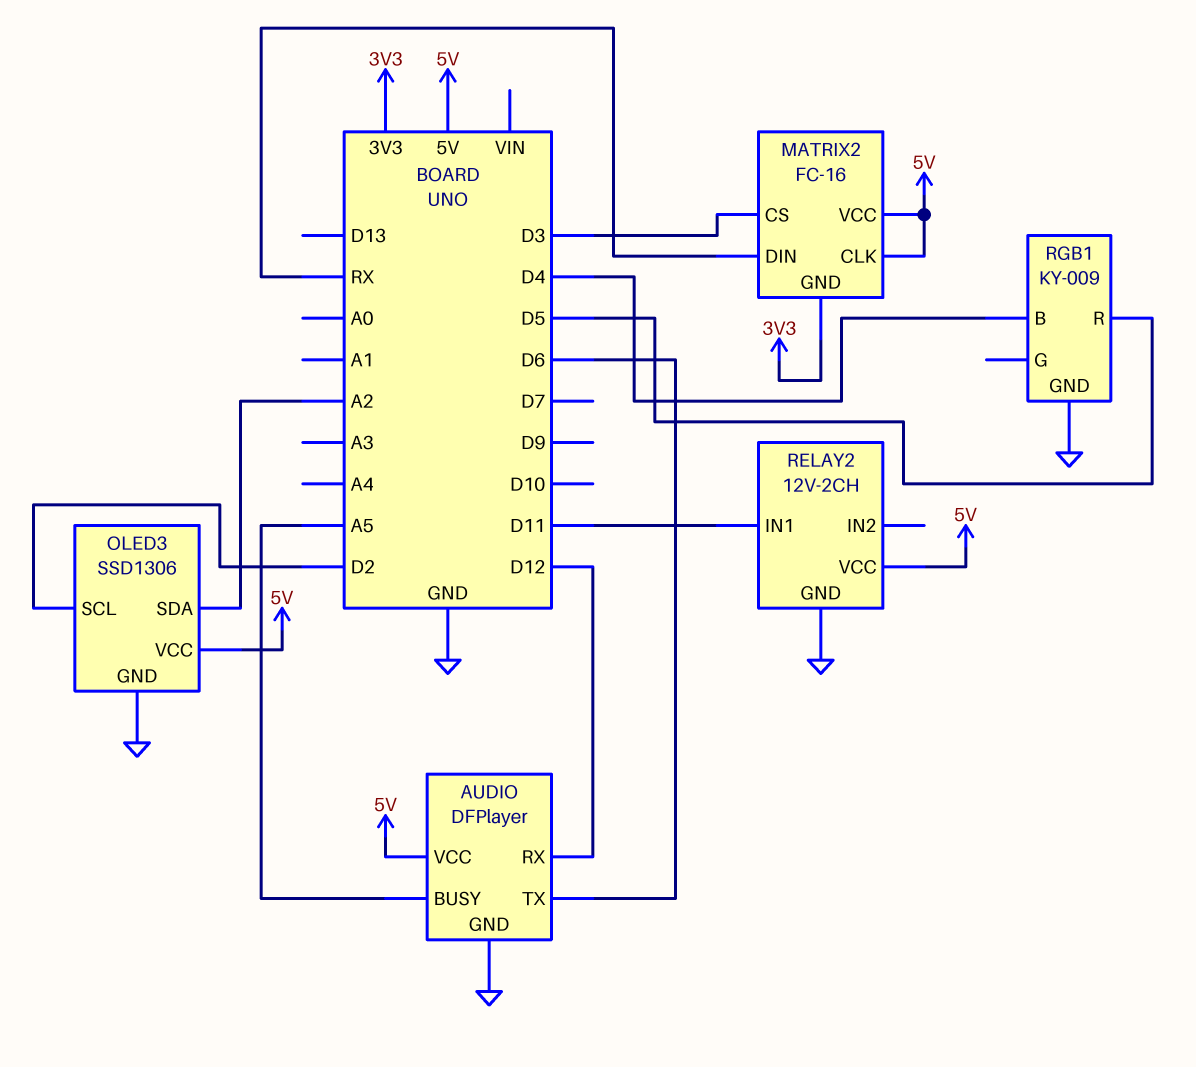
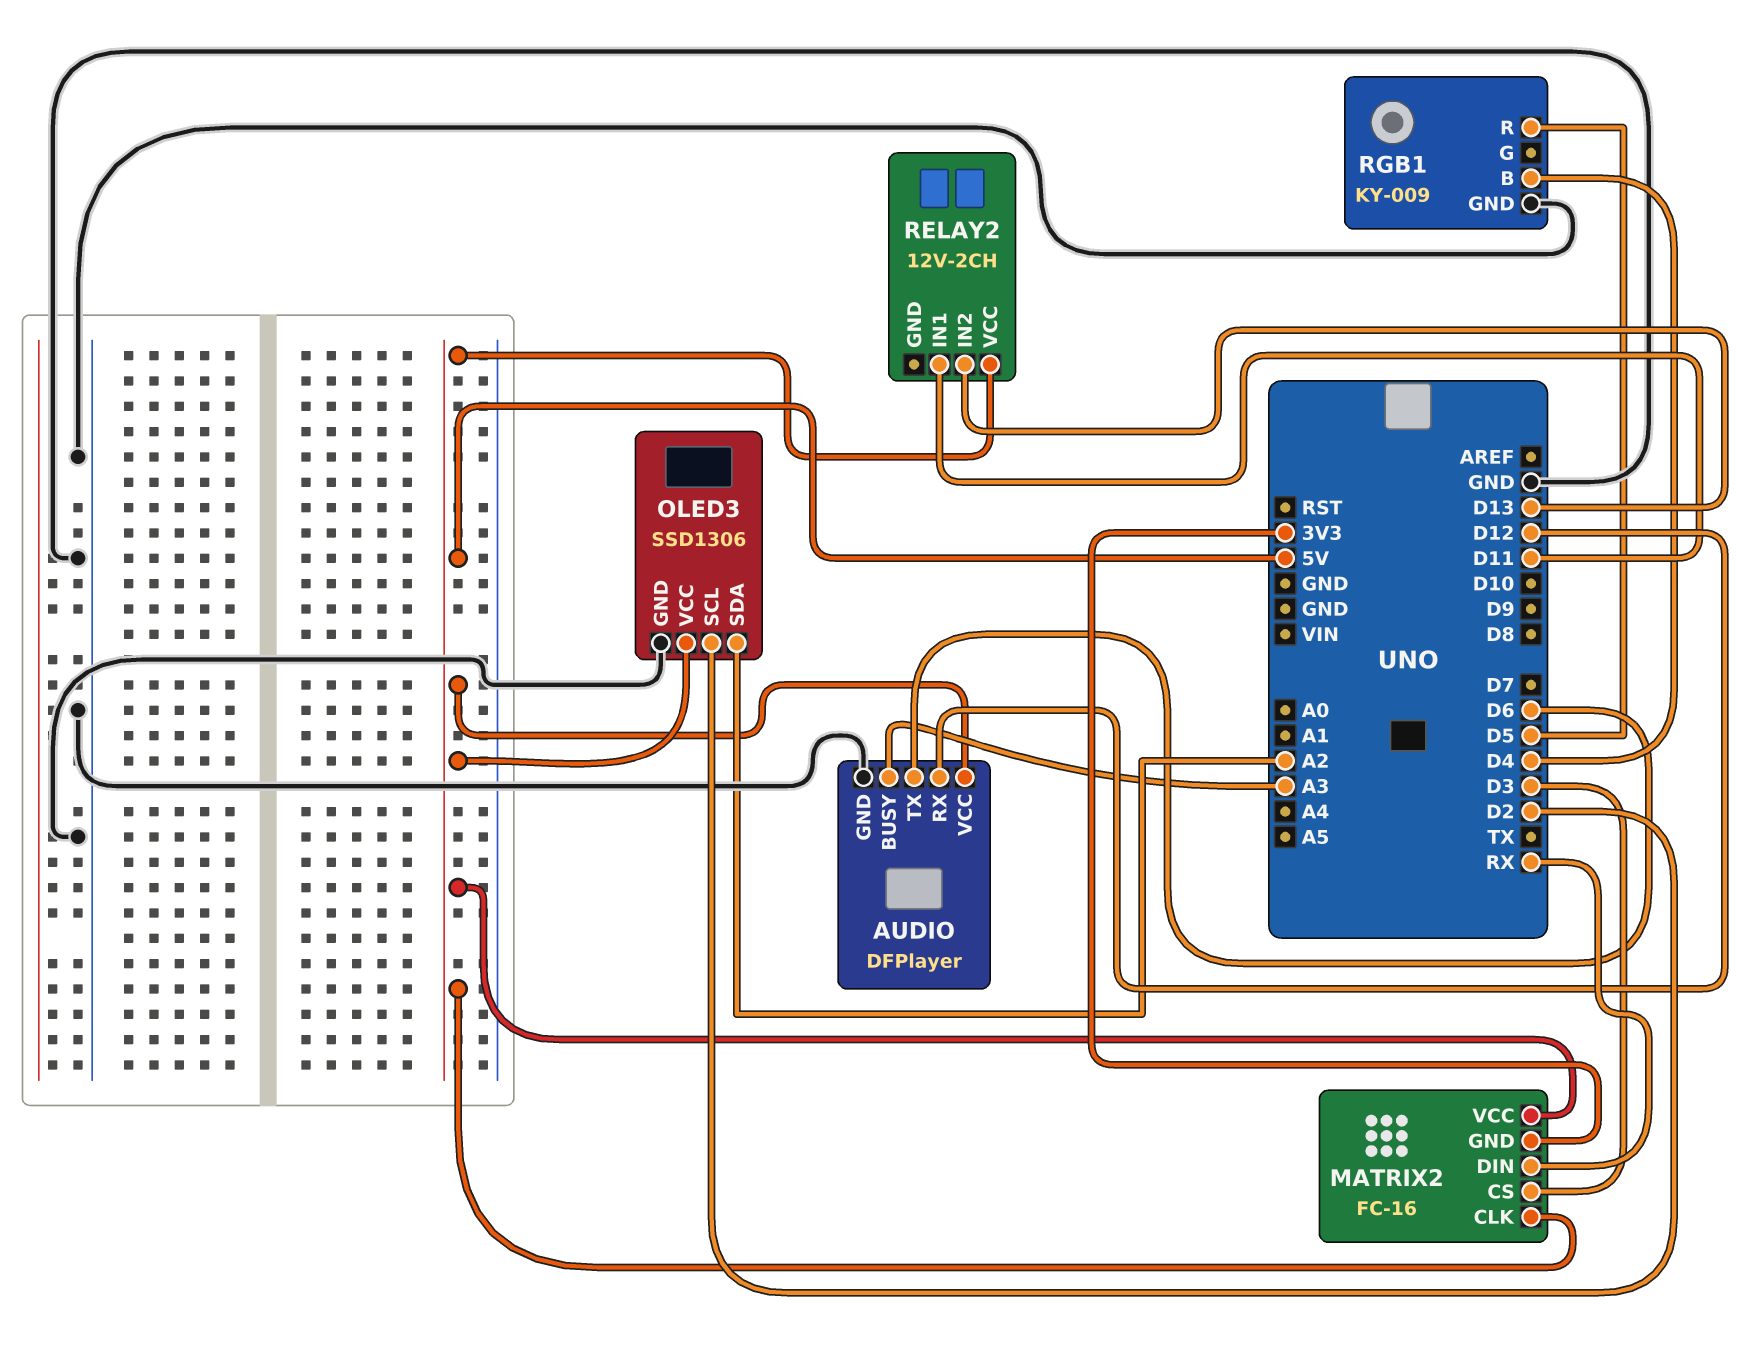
AUDIO pin BUSY: A5 -> A3
RELAY2 pin GND: GND -> none
RELAY2 pin IN2: none -> D13

